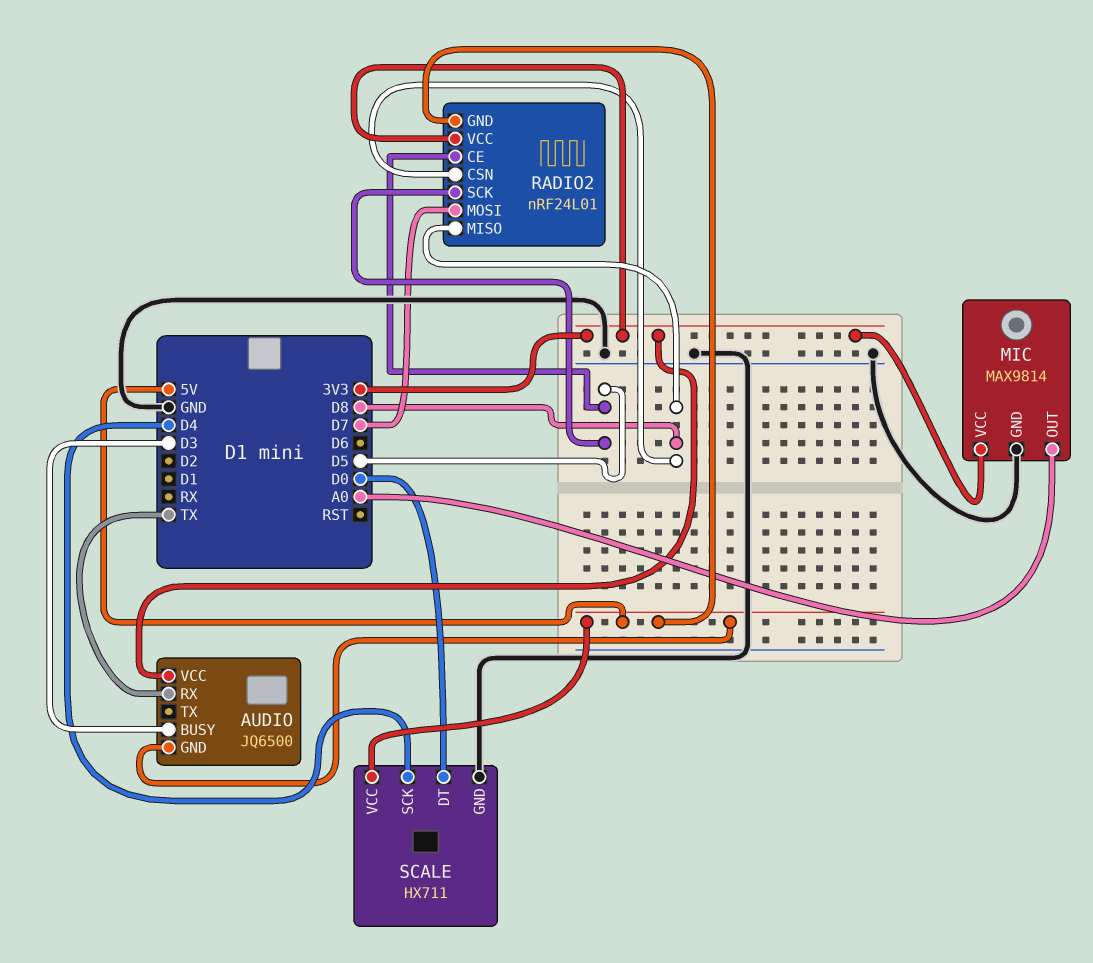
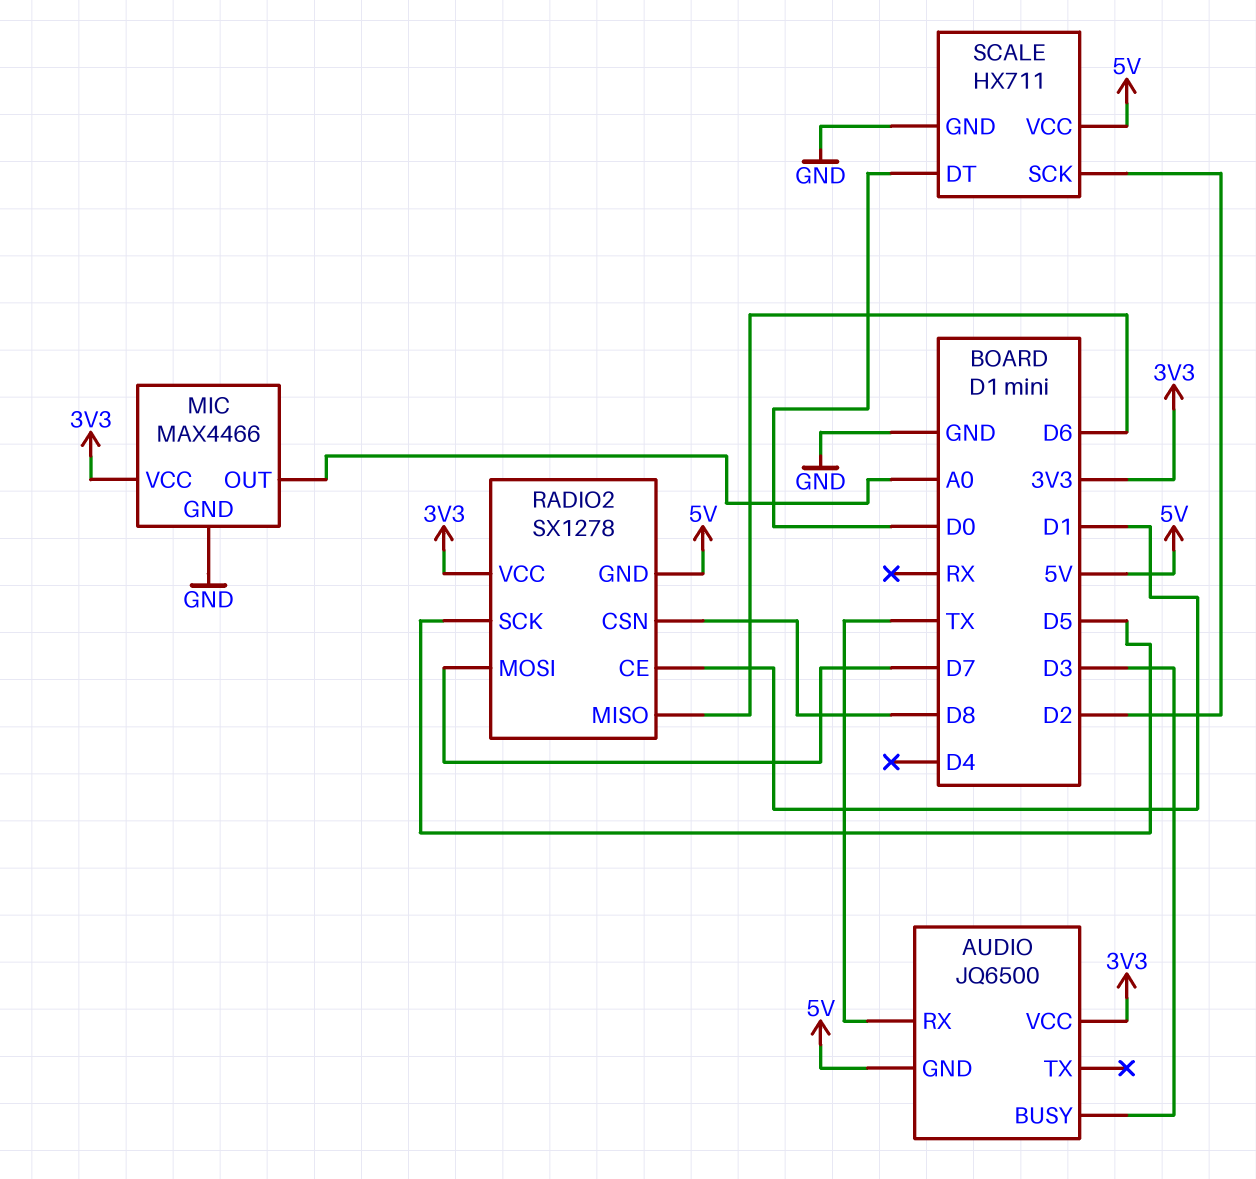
MIC: MAX9814 -> MAX4466
RADIO2: nRF24L01 -> SX1278
RADIO2 pin CE: D5 -> D1
RADIO2 pin MISO: D8 -> D6
SCALE pin SCK: D4 -> D2

